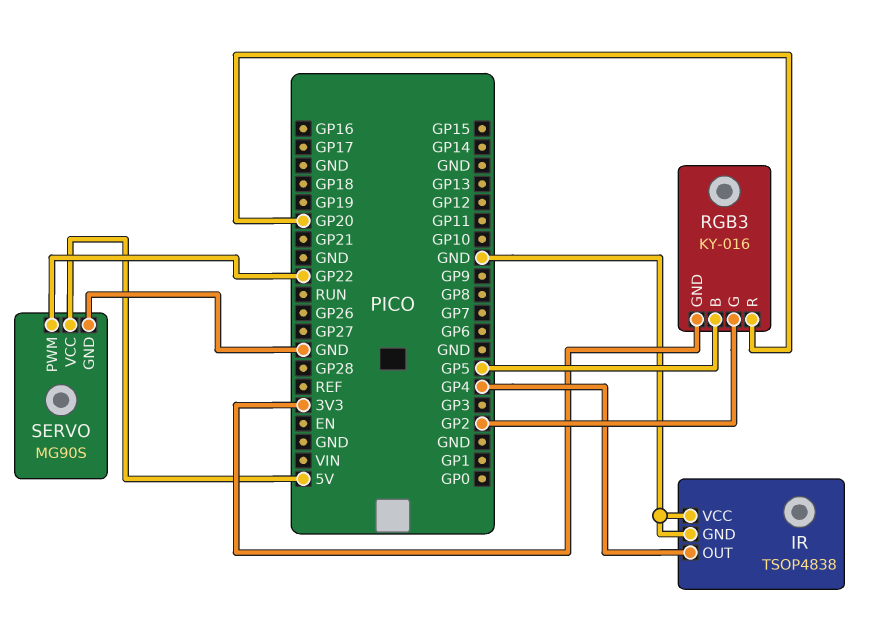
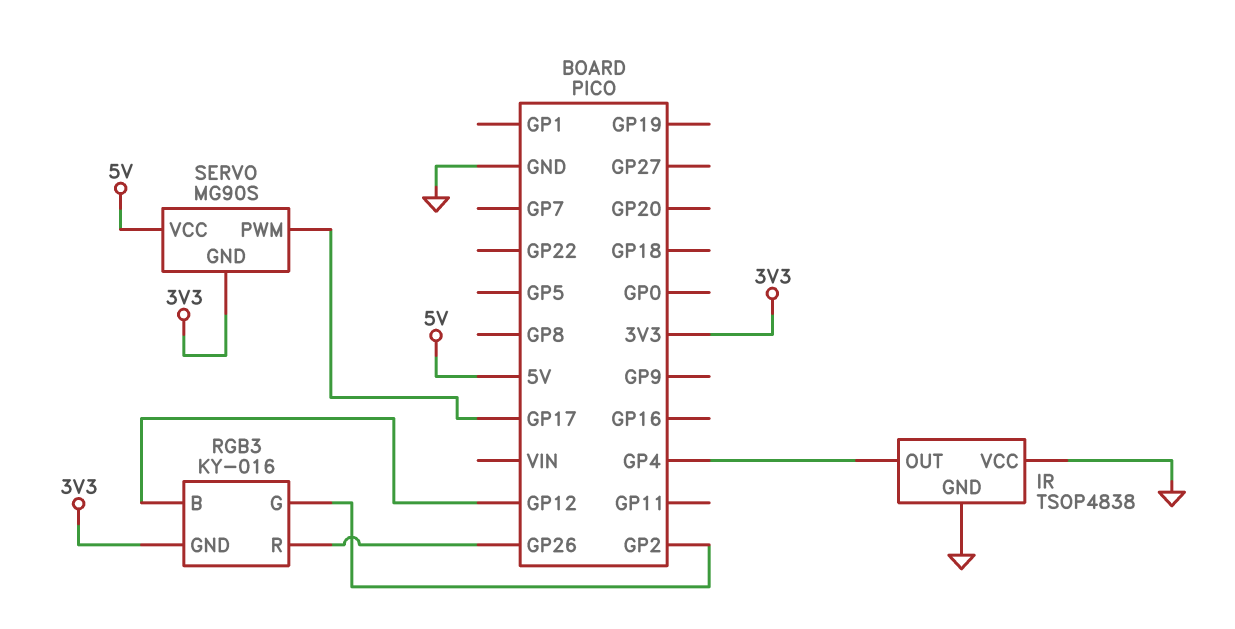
RGB3 pin B: GP5 -> GP12
RGB3 pin R: GP20 -> GP26
SERVO pin GND: GND -> 3V3
SERVO pin PWM: GP22 -> GP17

